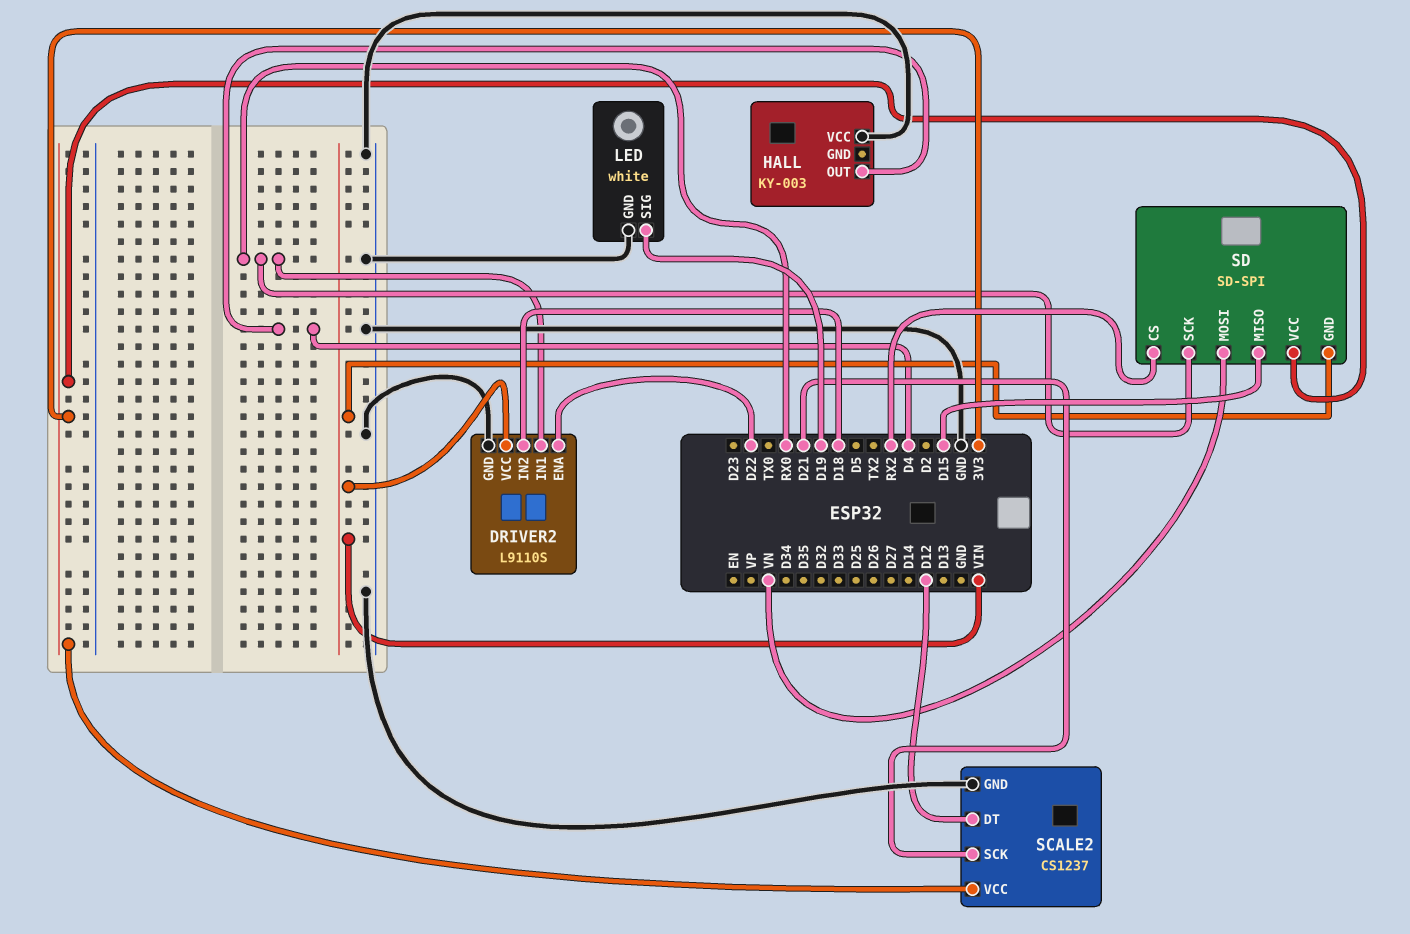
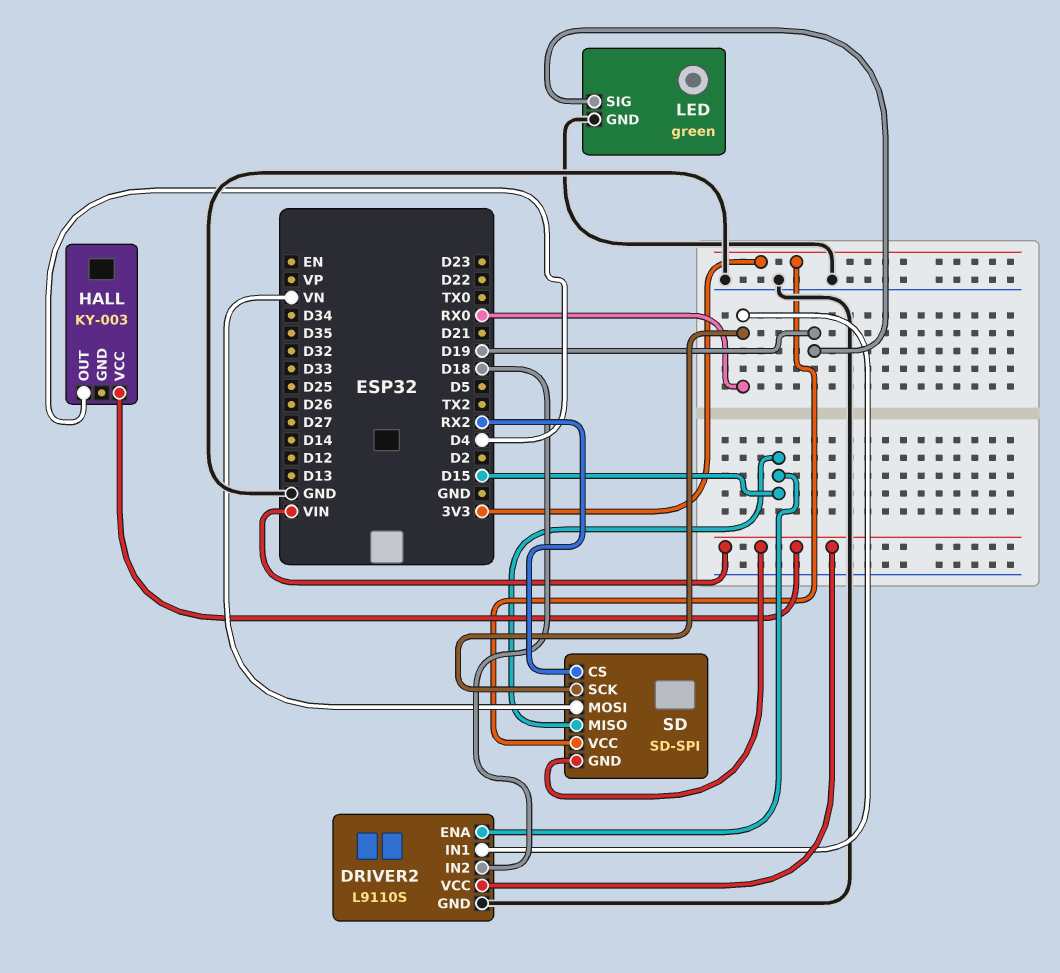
DRIVER2 pin ENA: D22 -> D15
HALL pin VCC: GND -> VIN
LED: white -> green
SCALE2: CS1237 -> none
SCALE2 pin DT: D12 -> none
SCALE2 pin GND: GND -> none
SCALE2 pin SCK: D21 -> none
SCALE2 pin VCC: 3V3 -> none

